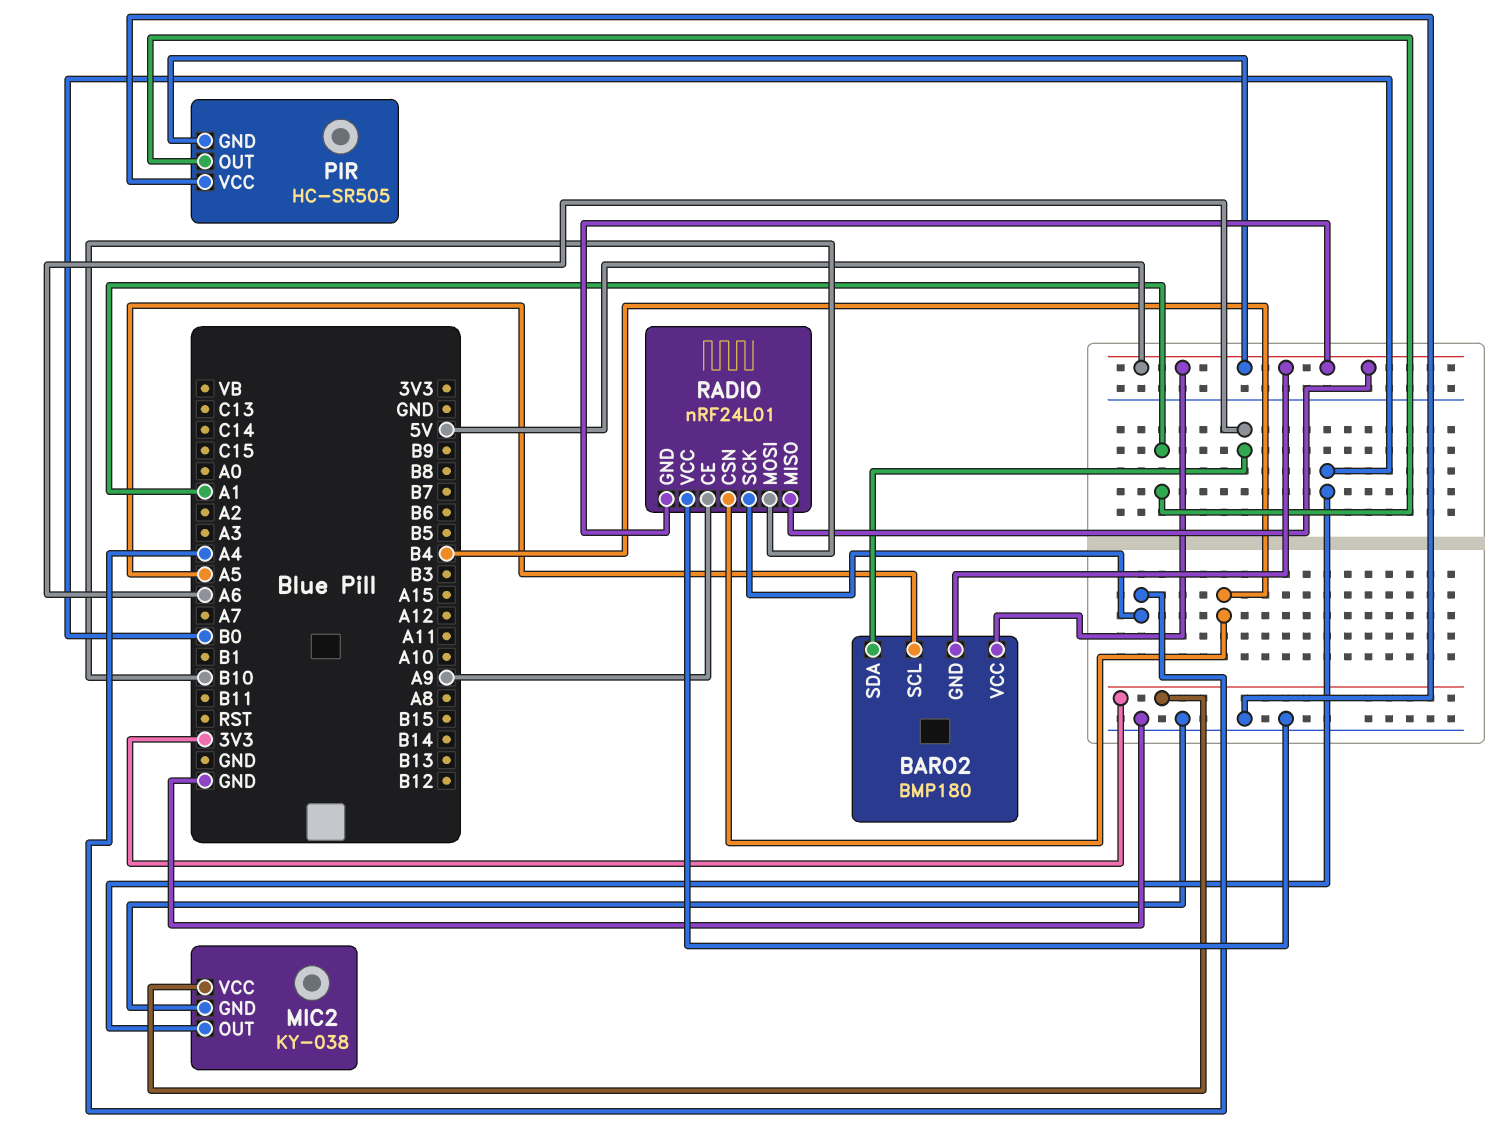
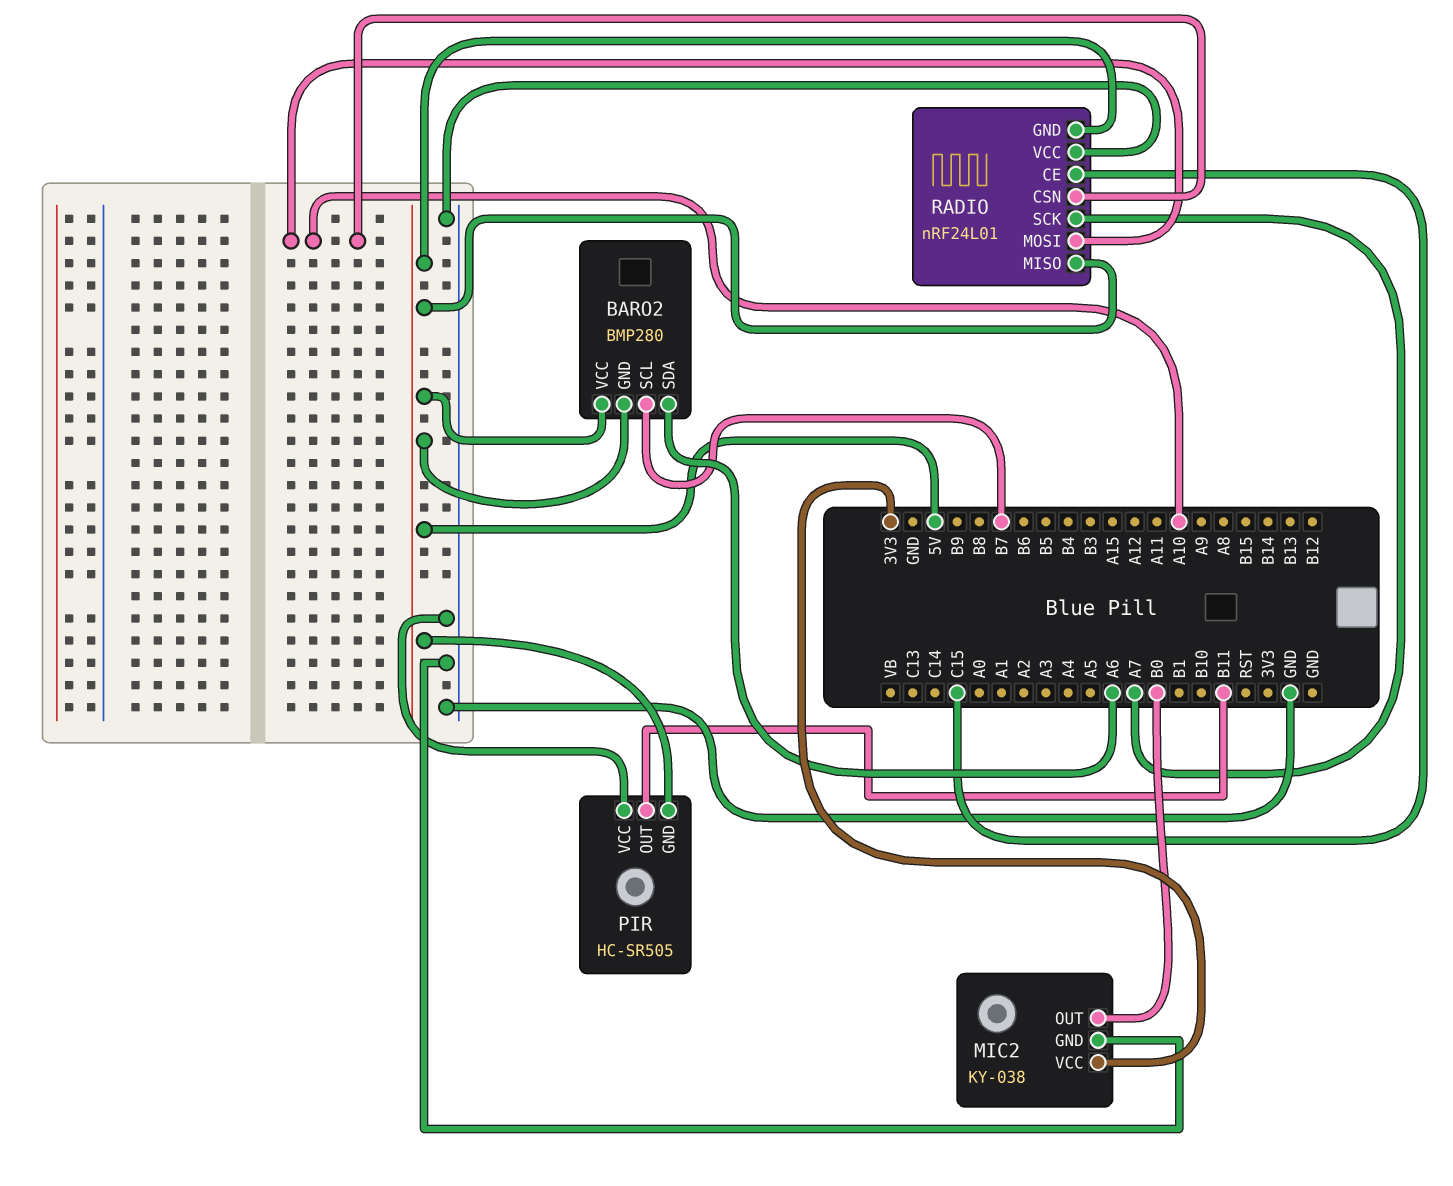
BARO2: BMP180 -> BMP280
BARO2 pin SCL: A5 -> B7
PIR pin OUT: A1 -> B11
RADIO pin CE: A9 -> C15
RADIO pin CSN: B4 -> A10
RADIO pin MOSI: B10 -> A10
RADIO pin SCK: A4 -> A7

